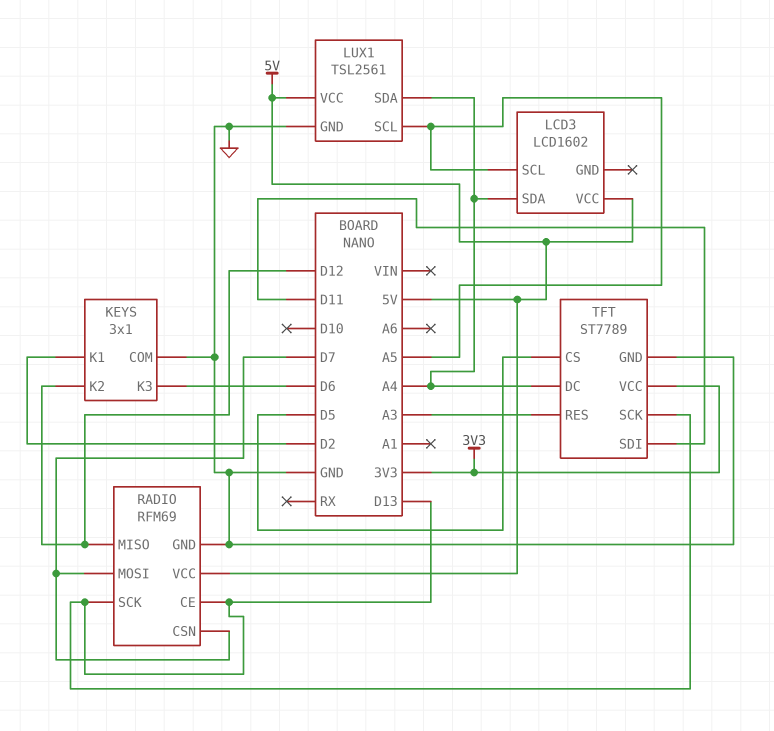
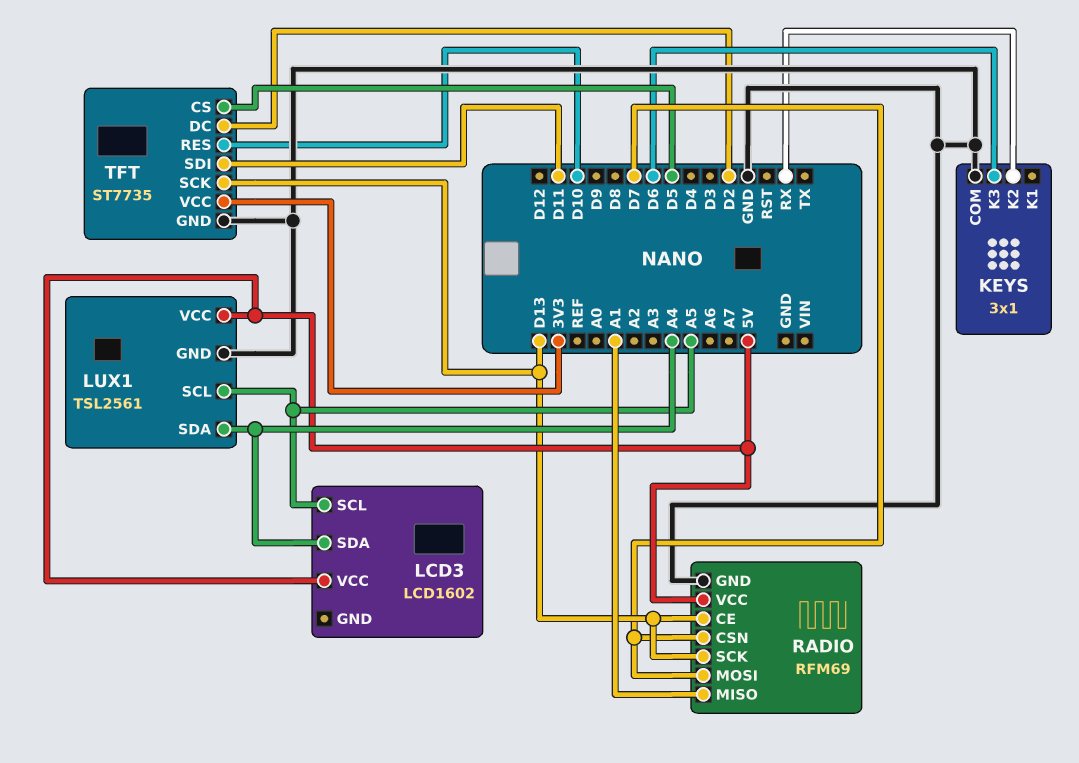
KEYS pin K1: D2 -> none
KEYS pin K2: D12 -> RX
RADIO pin MISO: D12 -> A1
TFT: ST7789 -> ST7735
TFT pin DC: A4 -> D2
TFT pin RES: A3 -> D10

